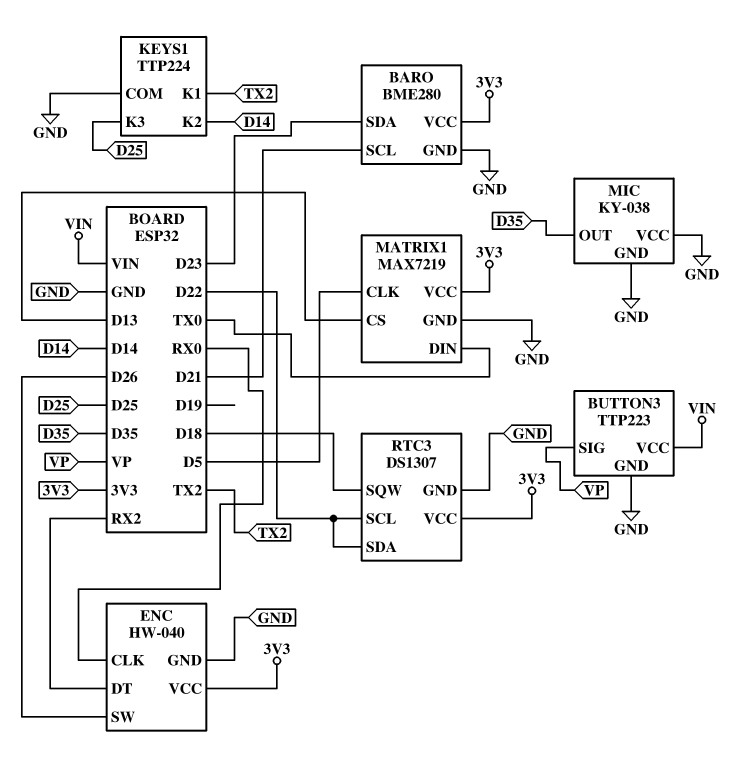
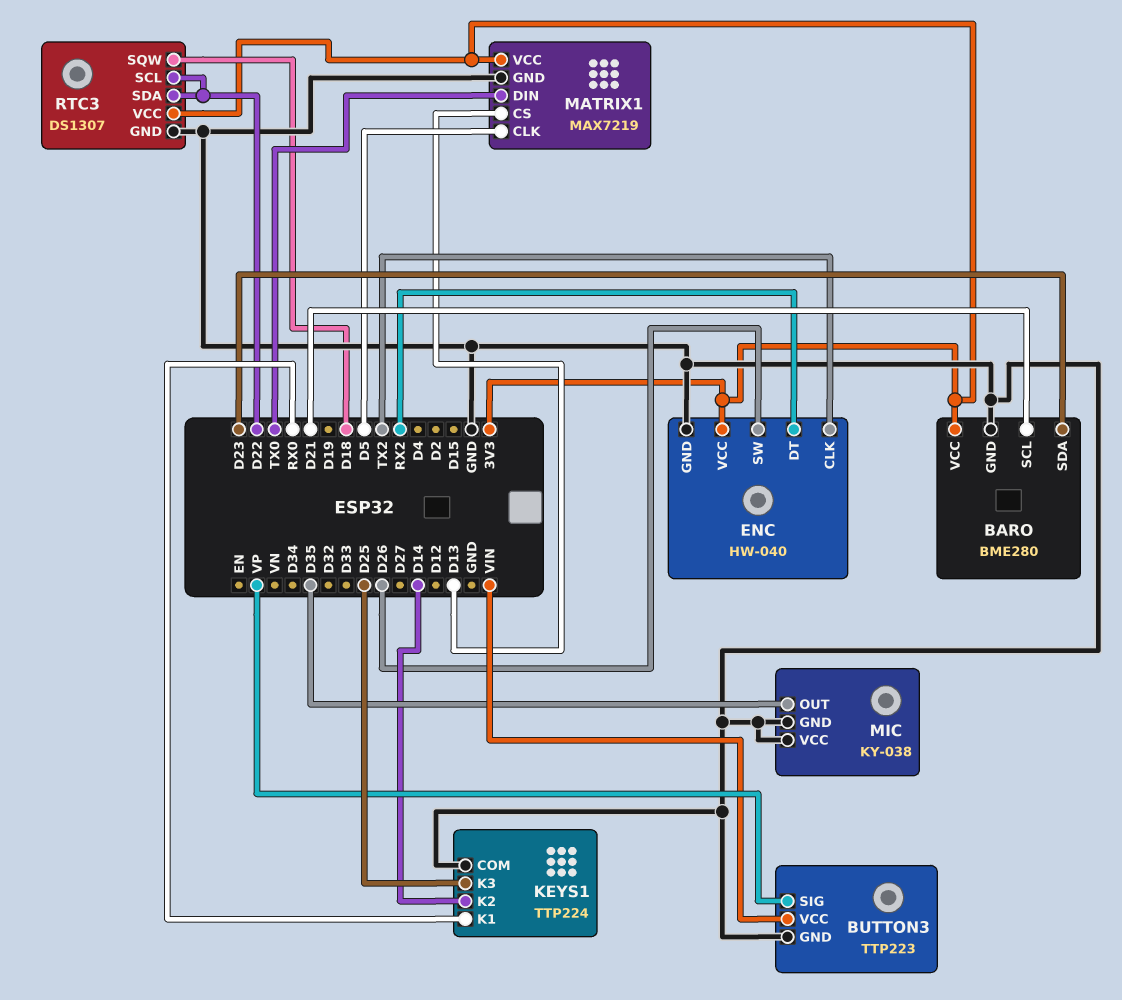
ENC pin CLK: RX0 -> TX2
KEYS1 pin K1: TX2 -> RX0

